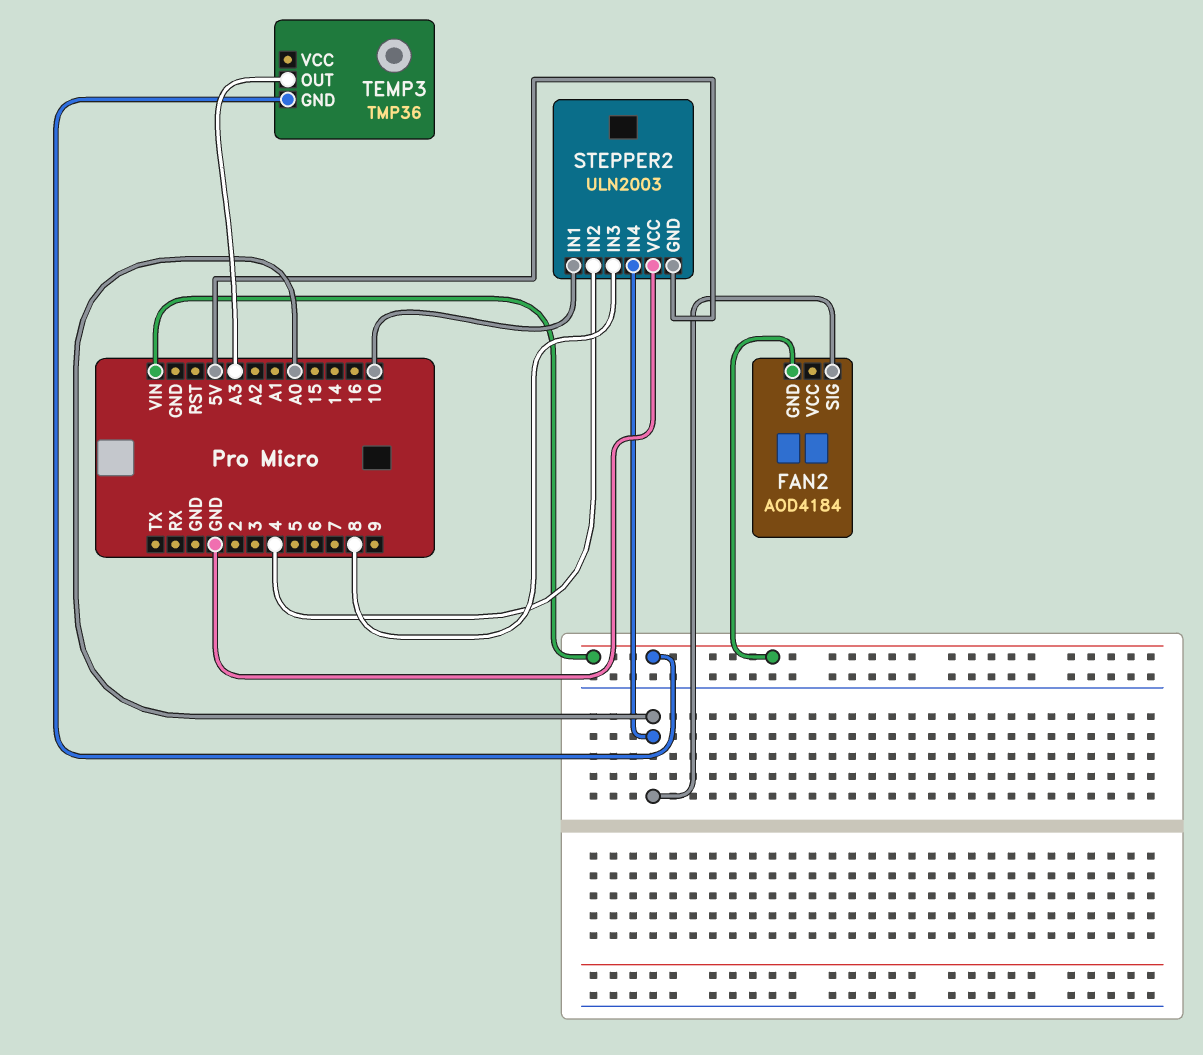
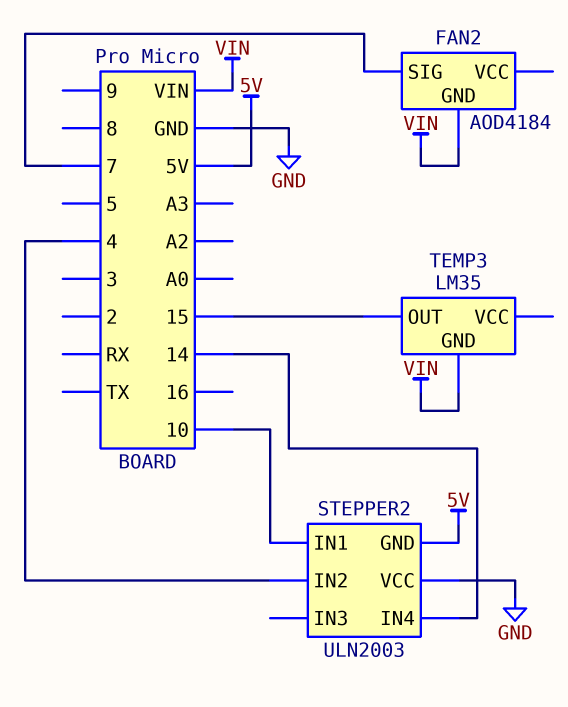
FAN2 pin SIG: A0 -> 7
STEPPER2 pin IN3: 8 -> none
STEPPER2 pin IN4: A0 -> 14
TEMP3: TMP36 -> LM35
TEMP3 pin OUT: A3 -> 15

